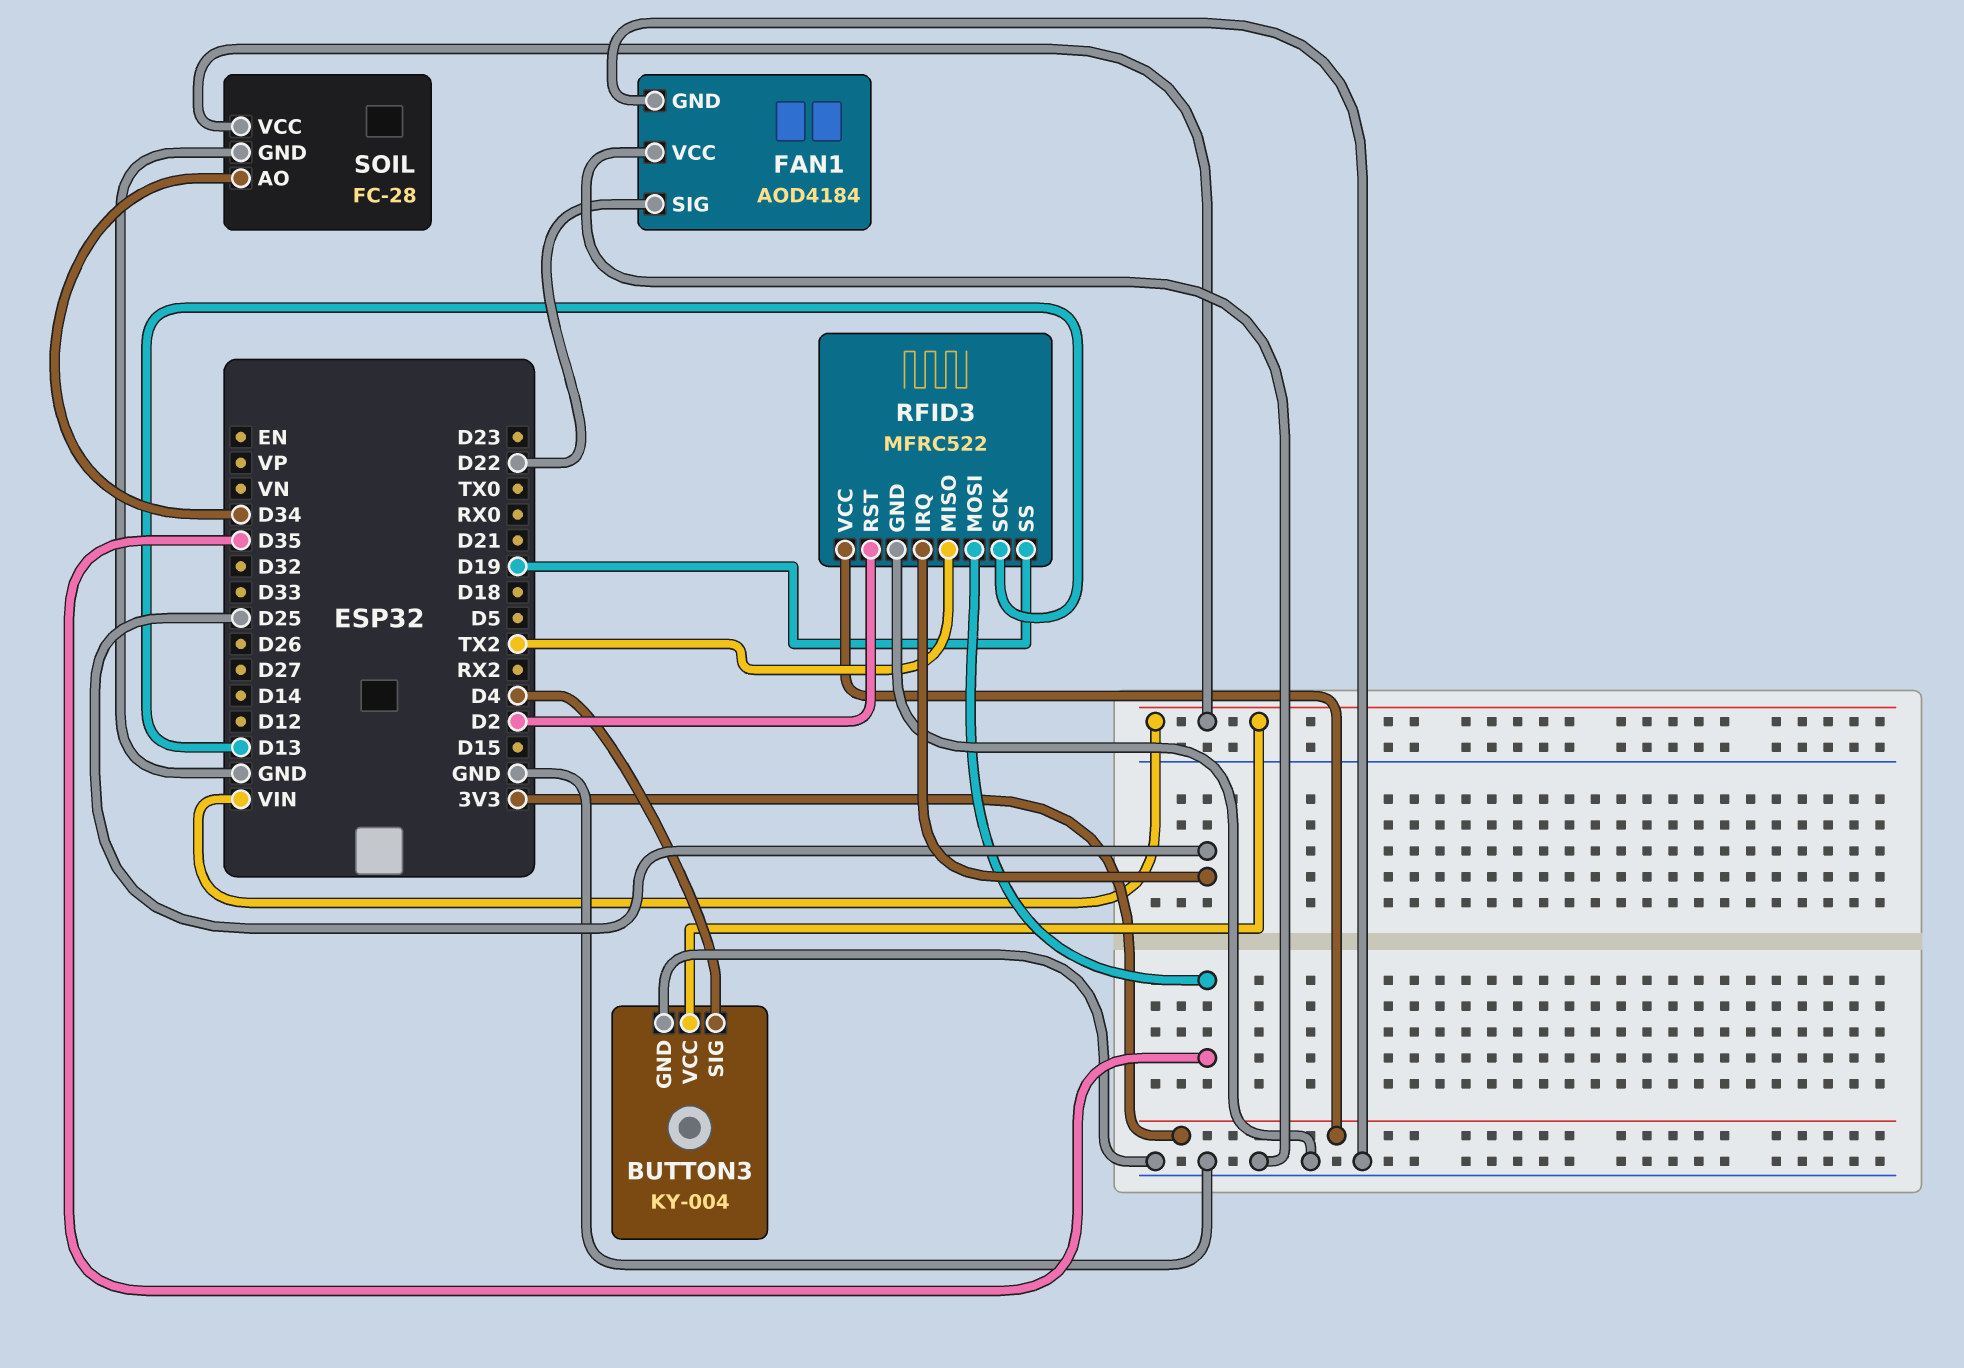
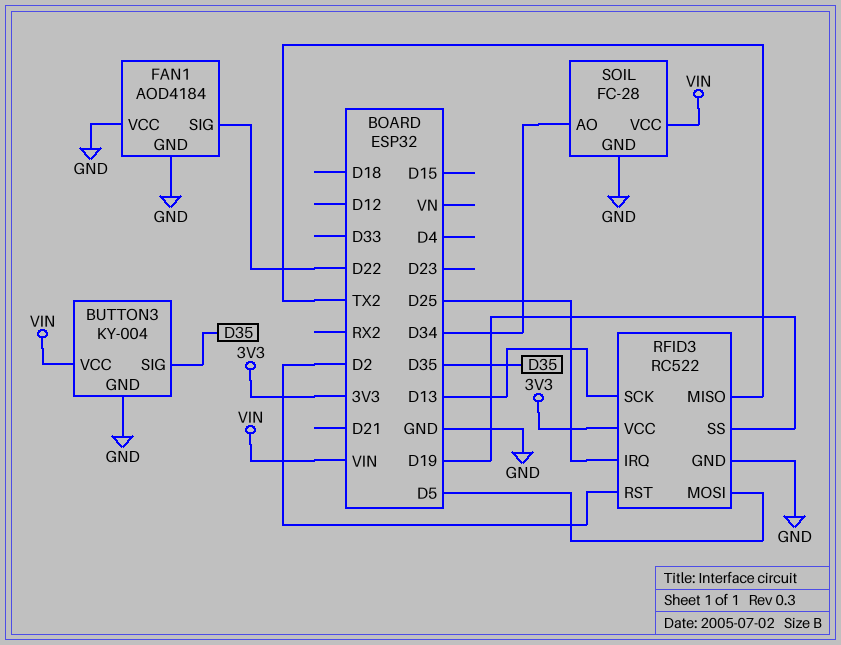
BUTTON3 pin SIG: D4 -> D35
RFID3: MFRC522 -> RC522
RFID3 pin MOSI: D35 -> D5

